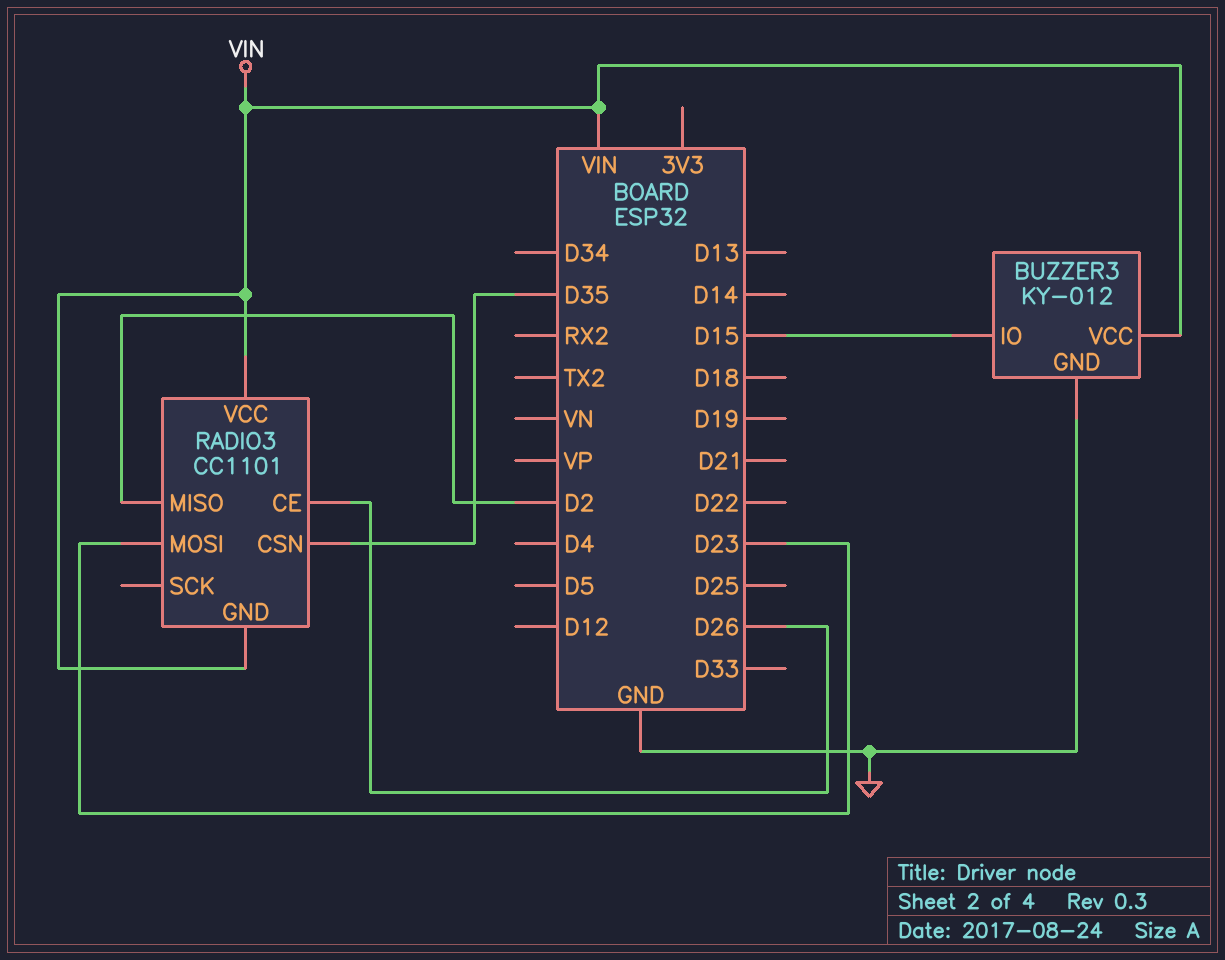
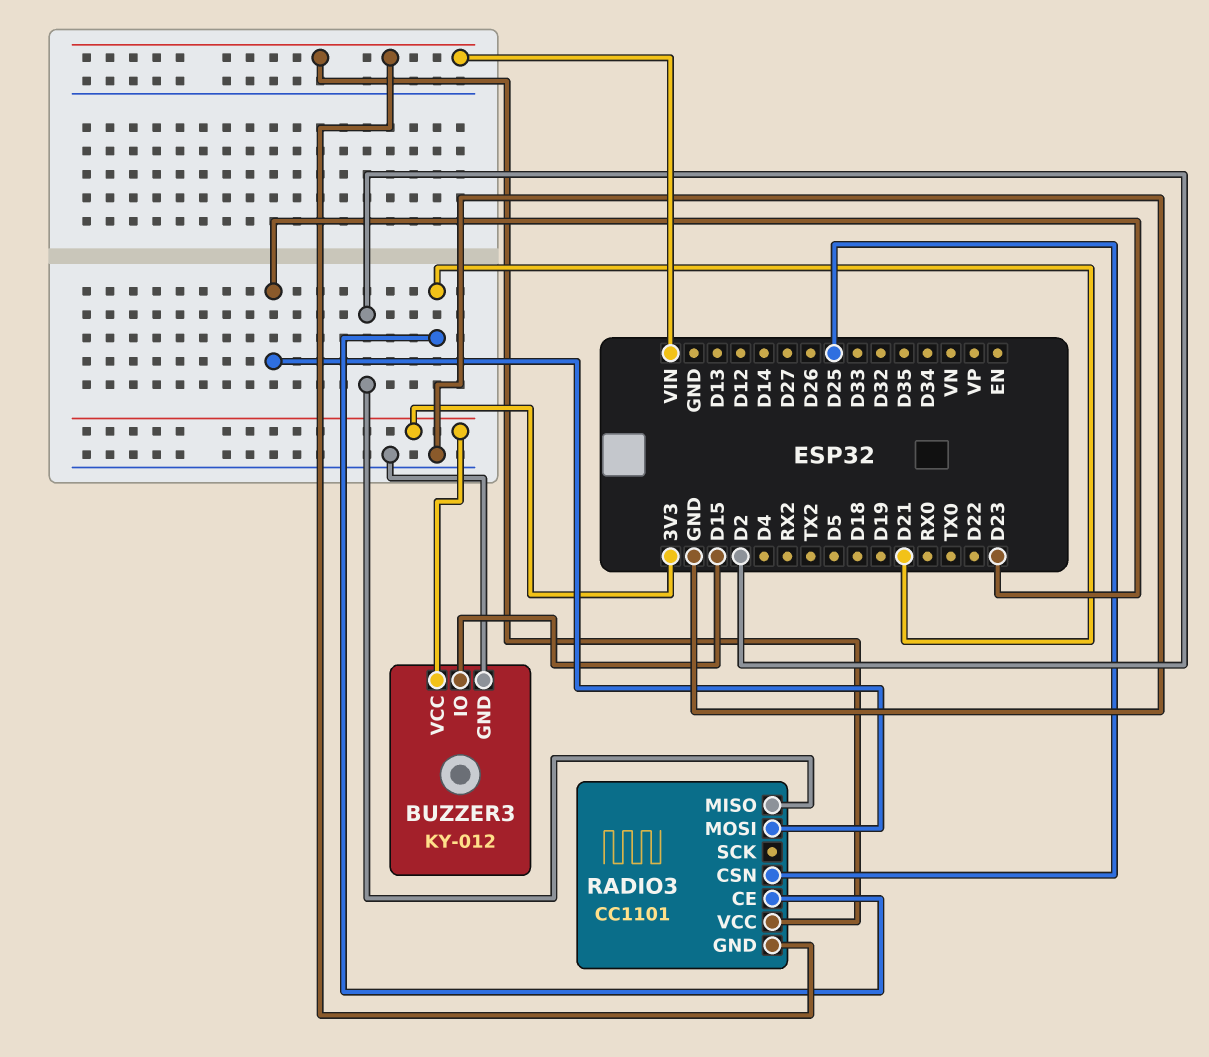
BUZZER3 pin VCC: VIN -> 3V3
RADIO3 pin CE: D26 -> D21
RADIO3 pin CSN: D35 -> D25

